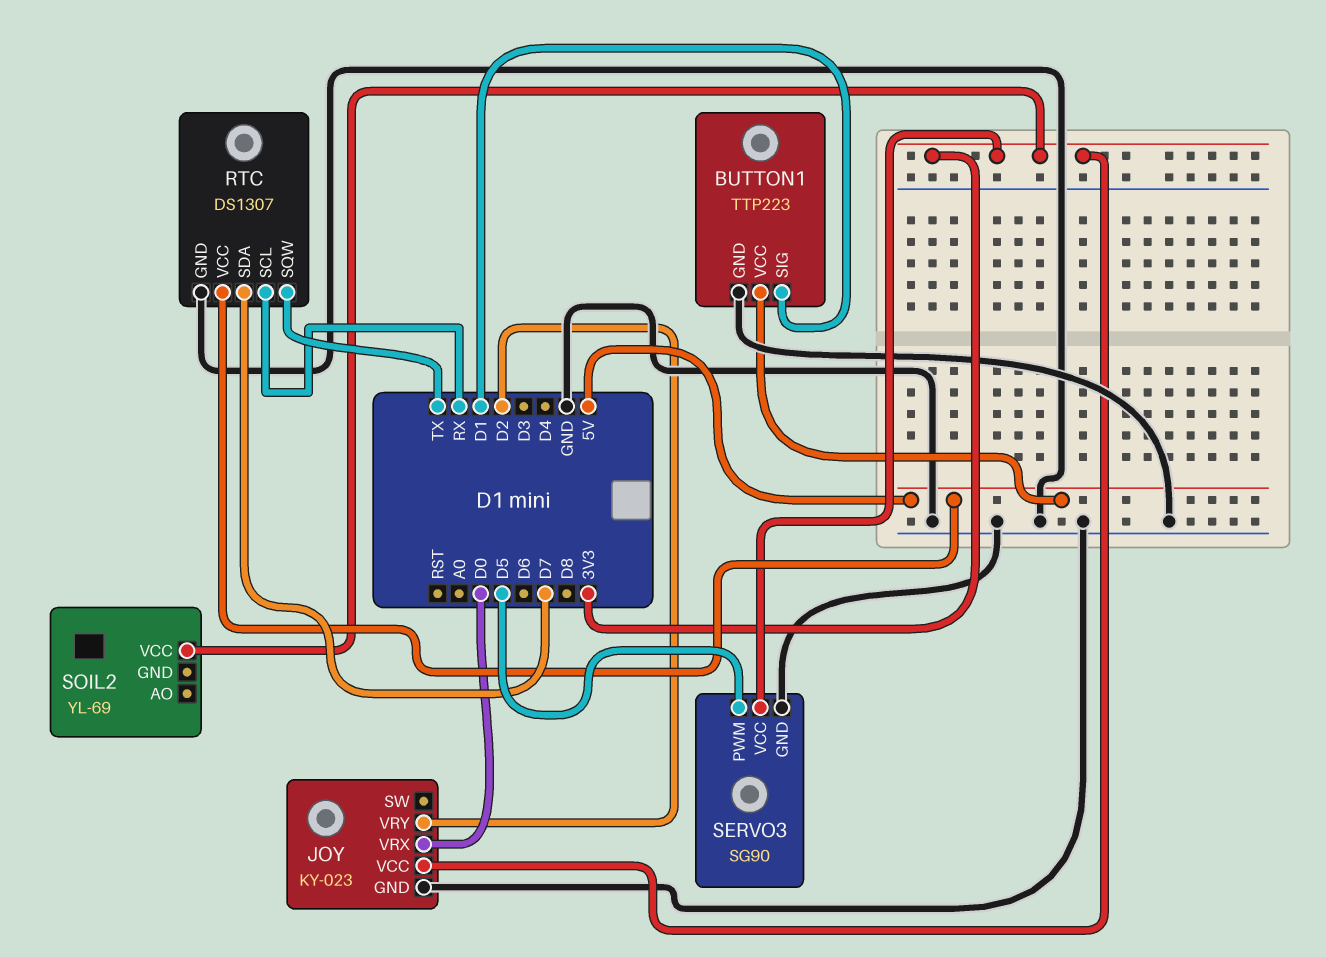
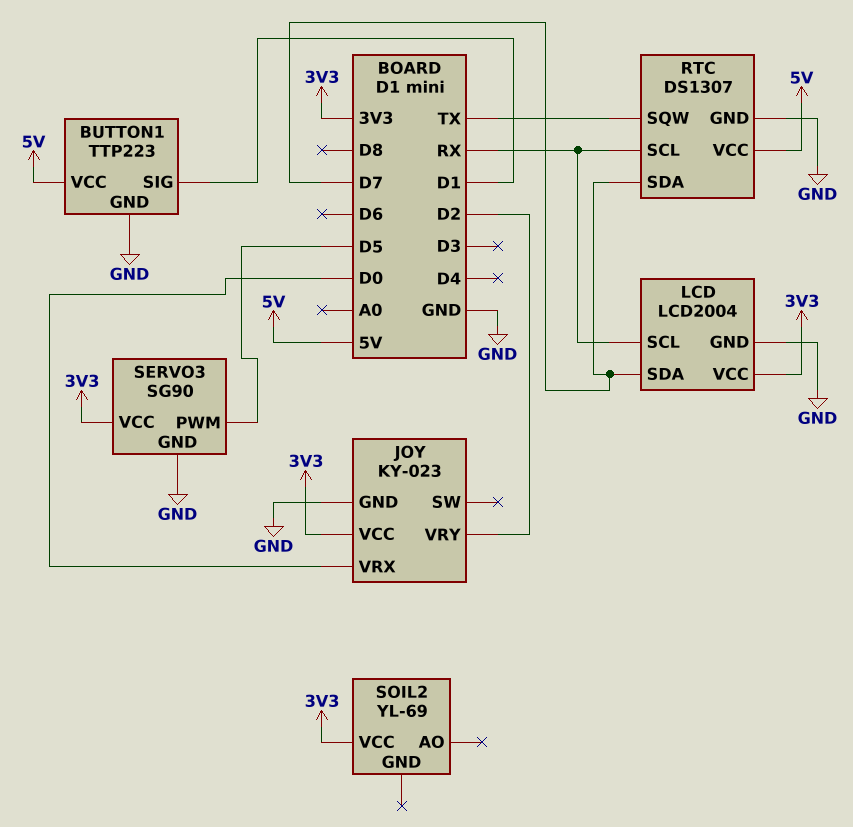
LCD: none -> LCD2004
LCD pin GND: none -> GND
LCD pin SCL: none -> RX
LCD pin SDA: none -> D7
LCD pin VCC: none -> 3V3

